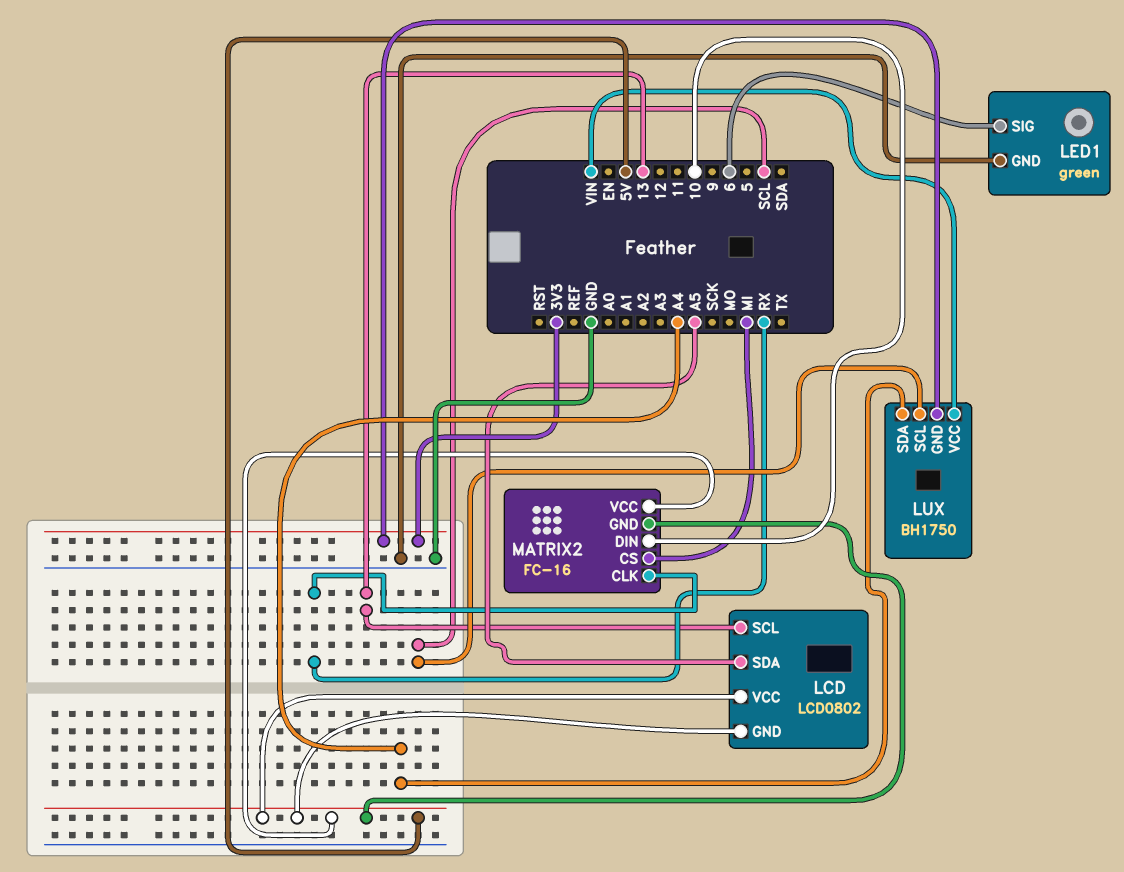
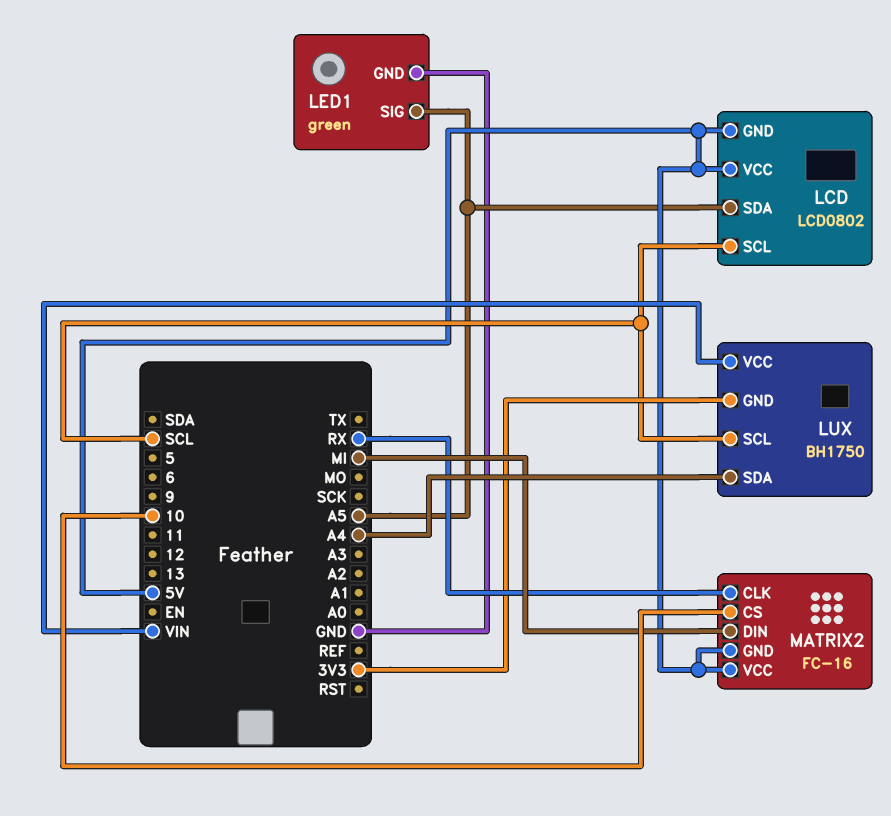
LCD pin SCL: 13 -> SCL
LED1 pin SIG: 6 -> A5
MATRIX2 pin CS: MI -> 10
MATRIX2 pin DIN: 10 -> MI

